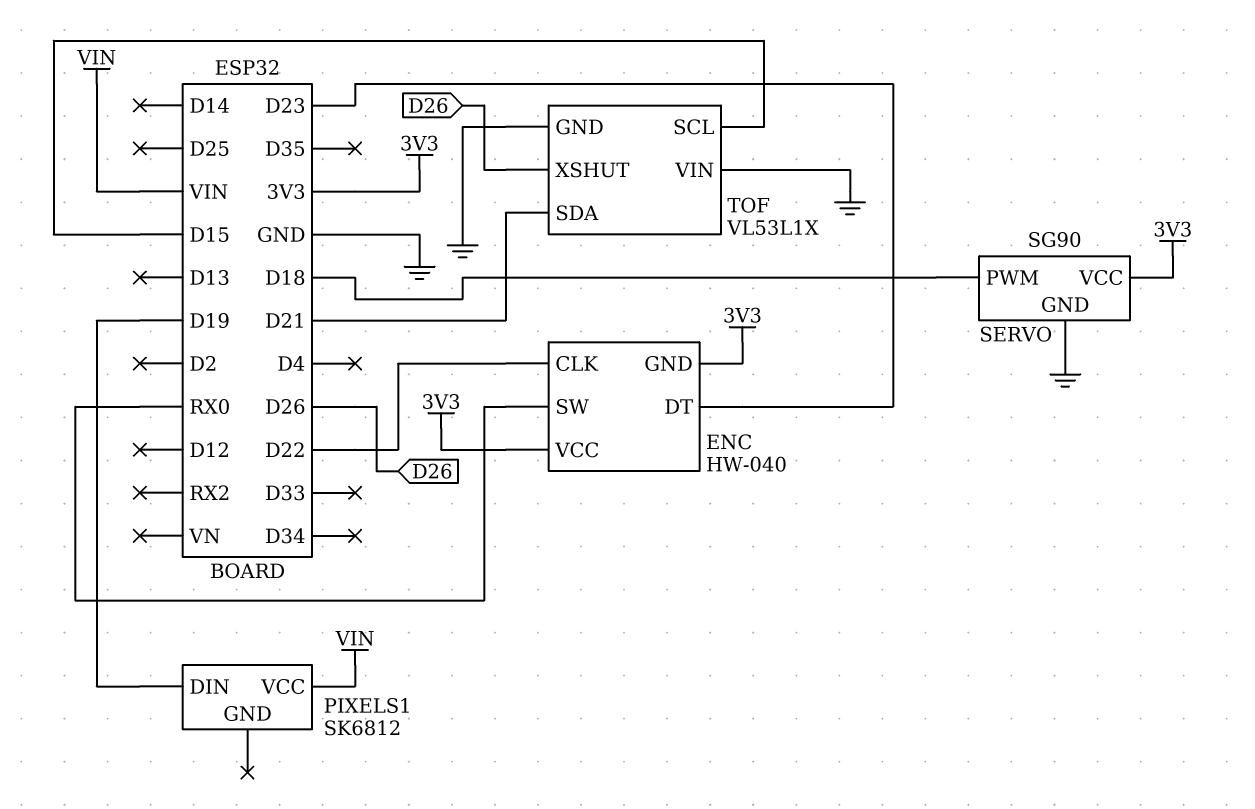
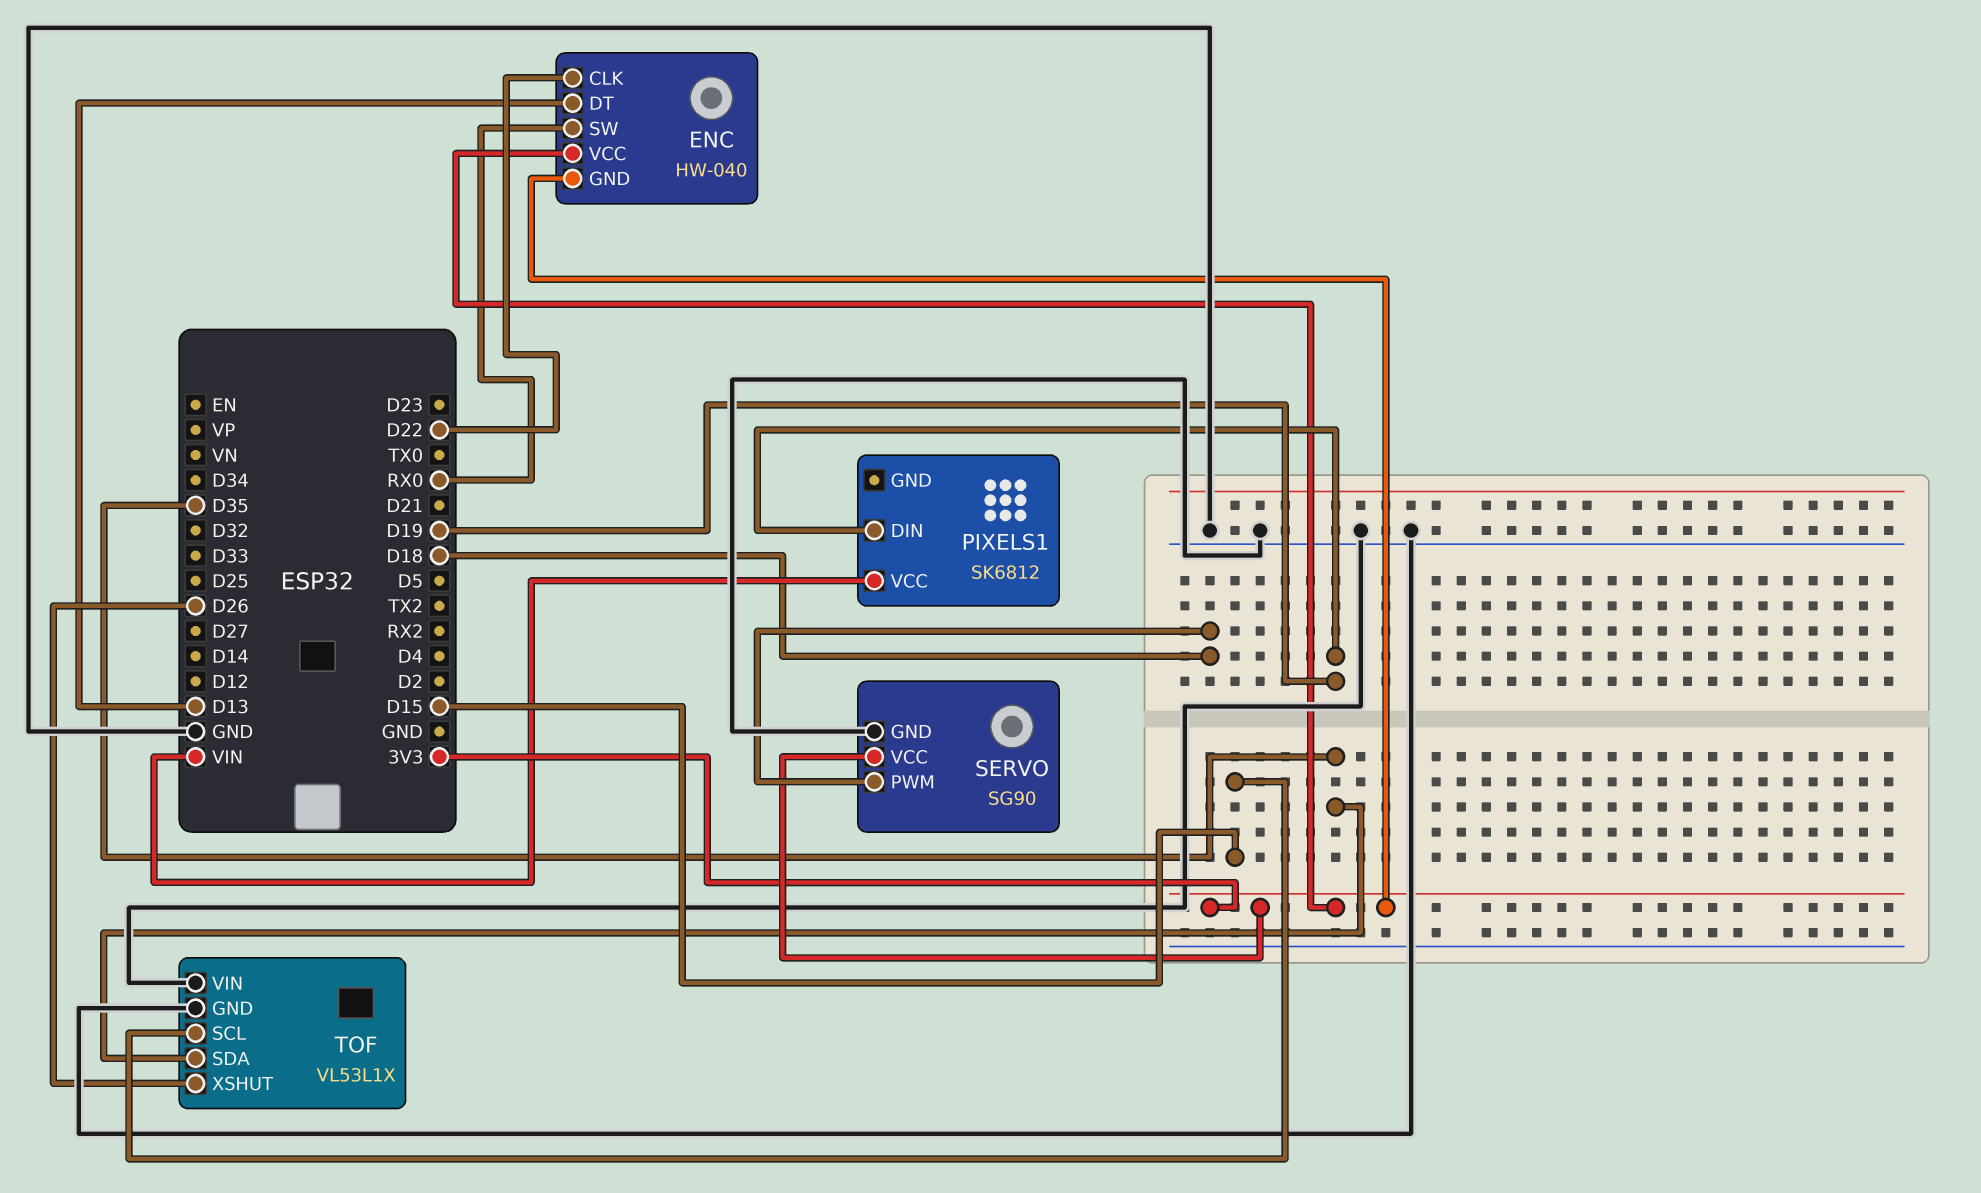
ENC pin DT: D23 -> D13
TOF pin SDA: D21 -> D35

